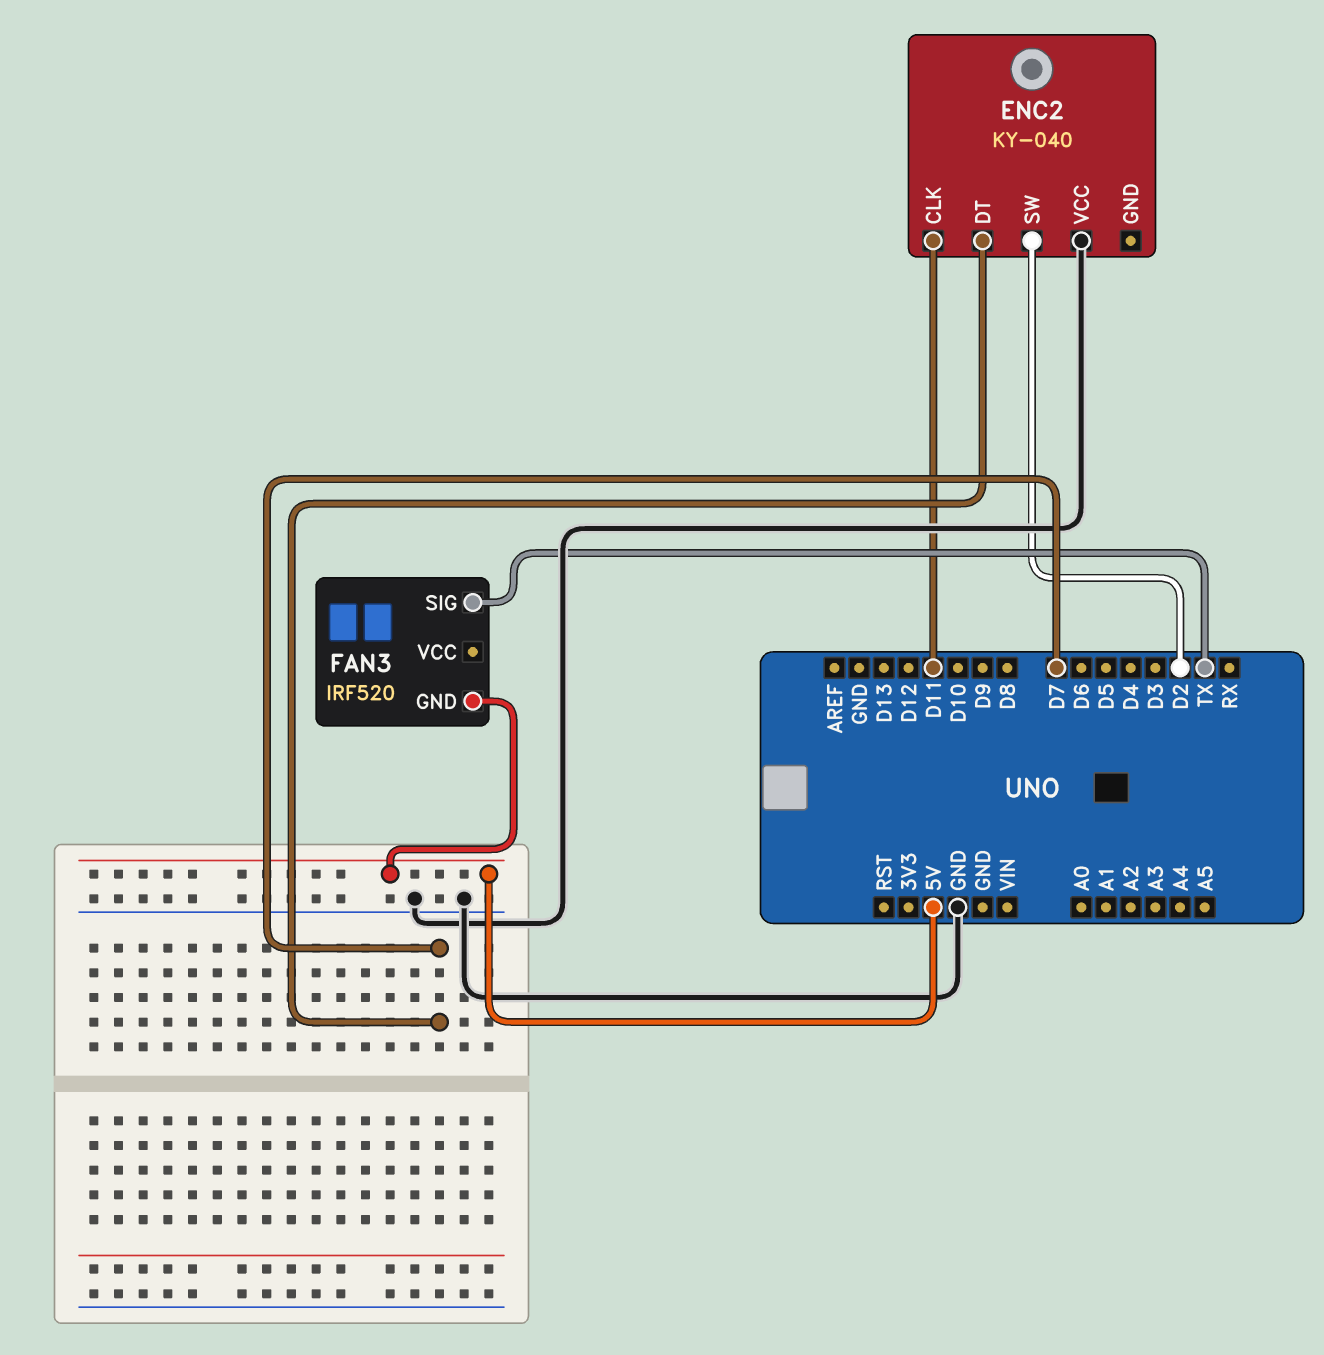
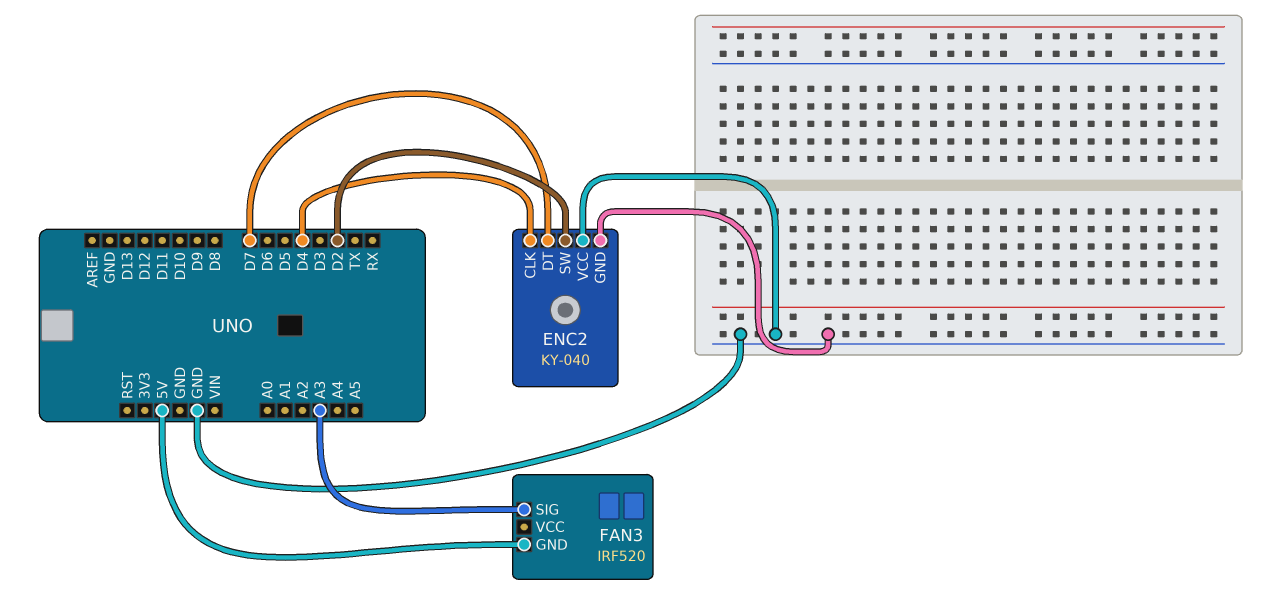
ENC2 pin CLK: D11 -> D4
ENC2 pin GND: none -> GND
FAN3 pin SIG: TX -> A3

